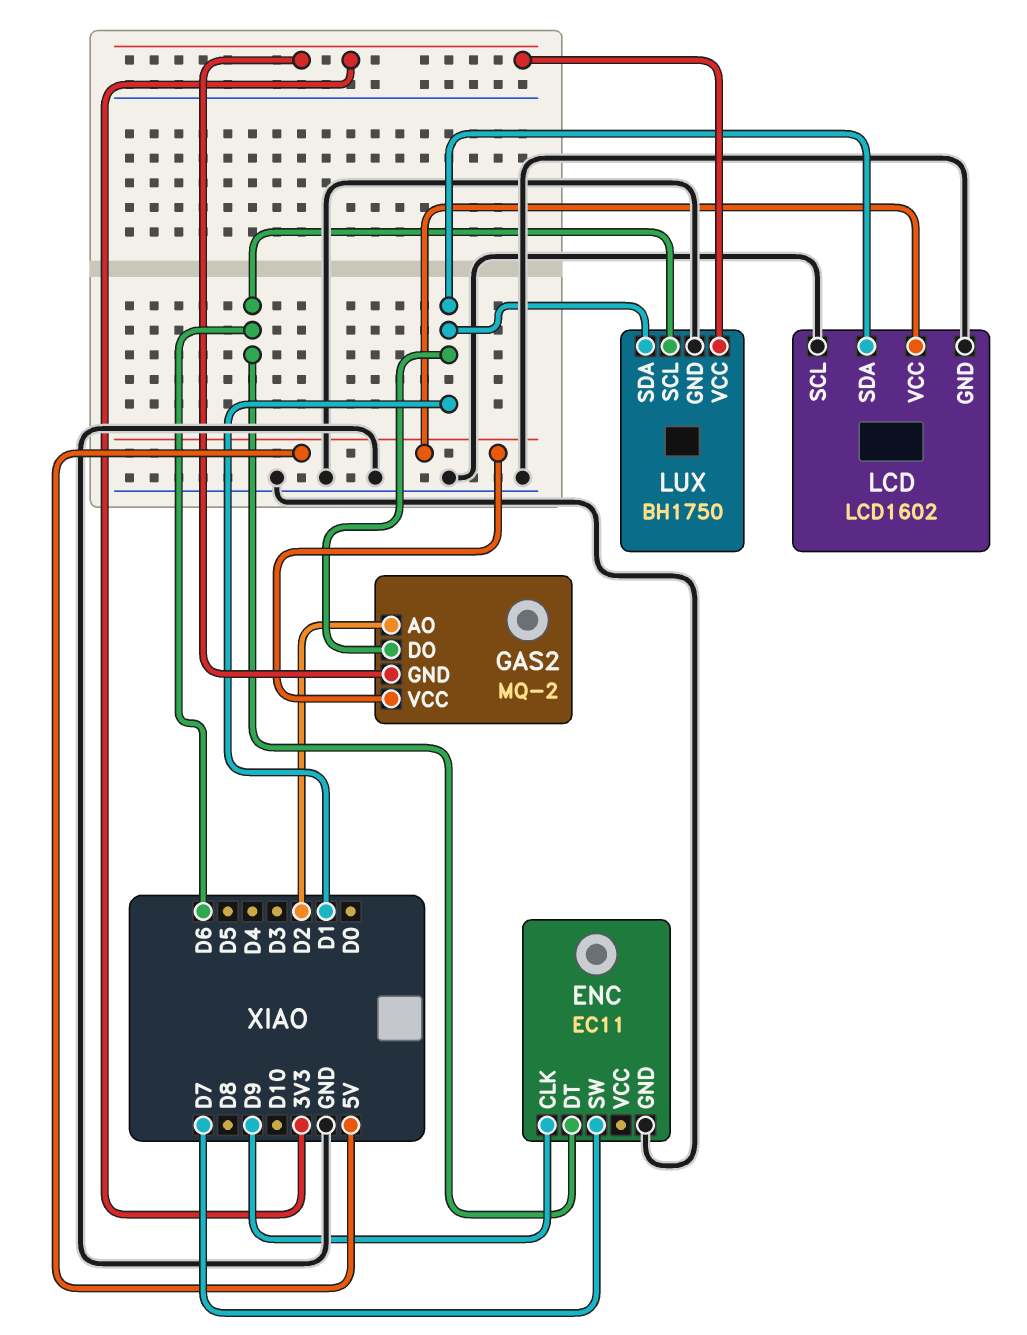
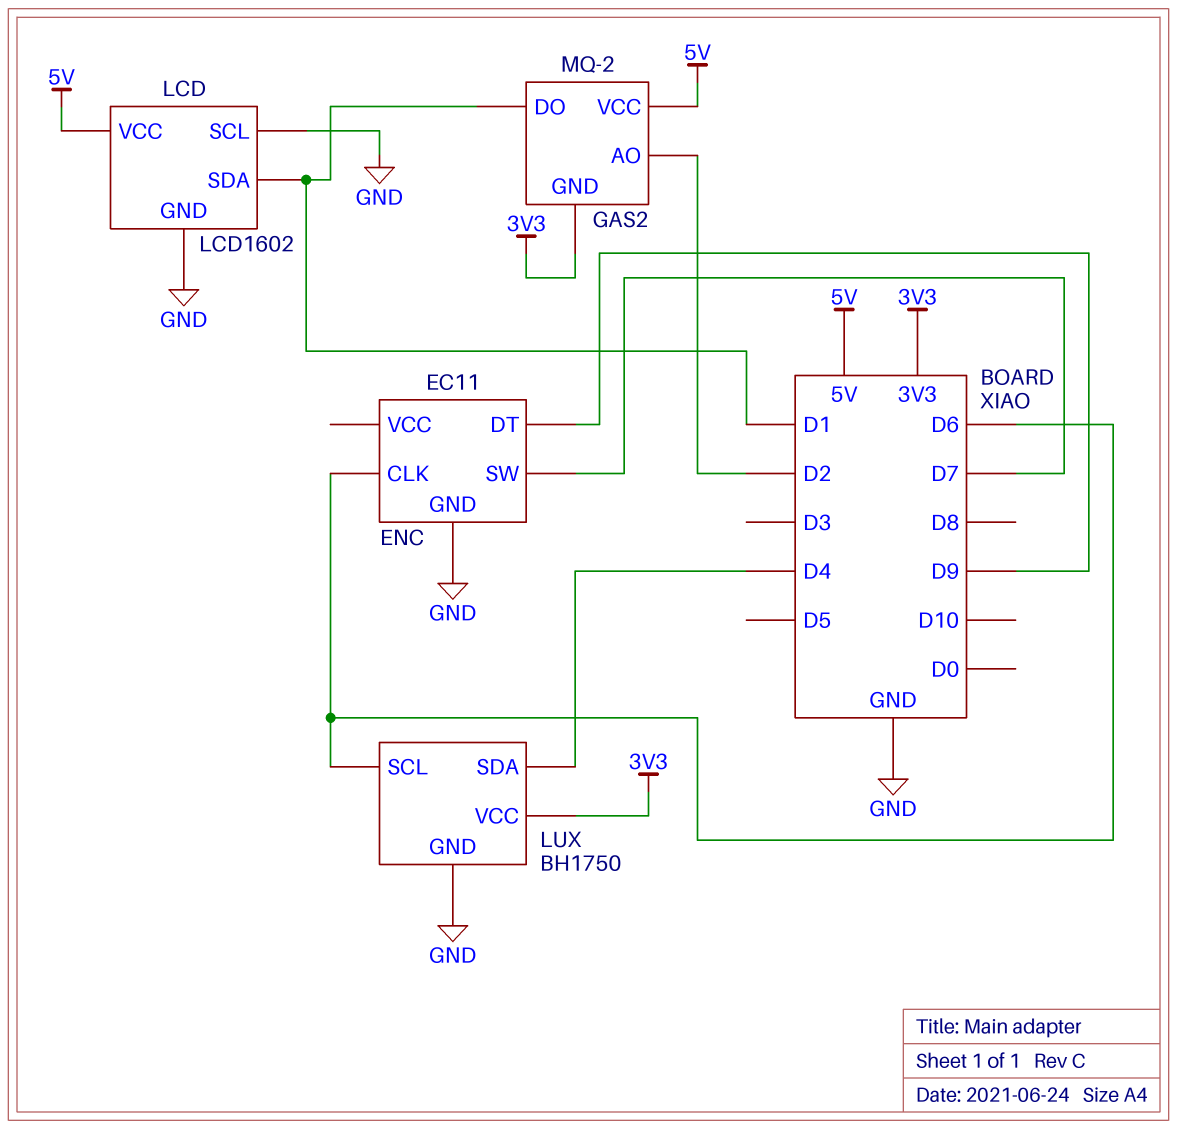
ENC pin CLK: D9 -> D6
ENC pin DT: D6 -> D9
LUX pin SDA: D1 -> D4

